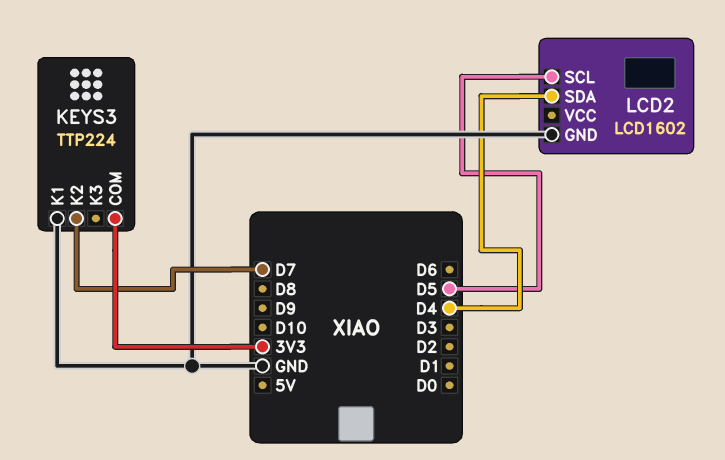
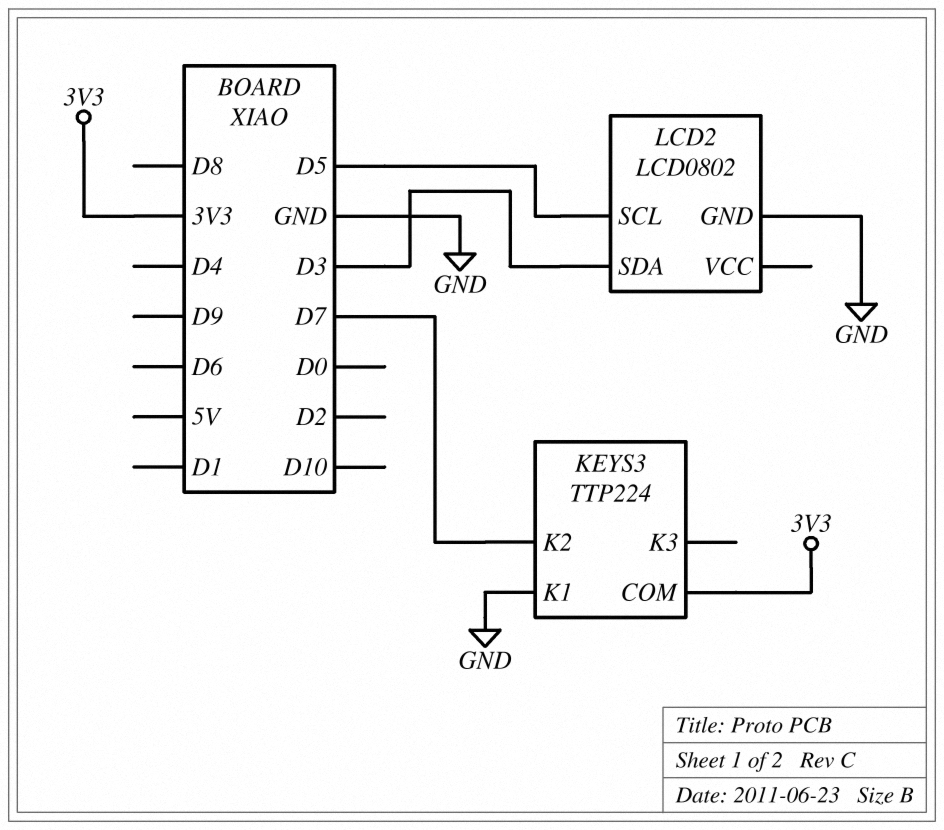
LCD2: LCD1602 -> LCD0802
LCD2 pin SDA: D4 -> D3

